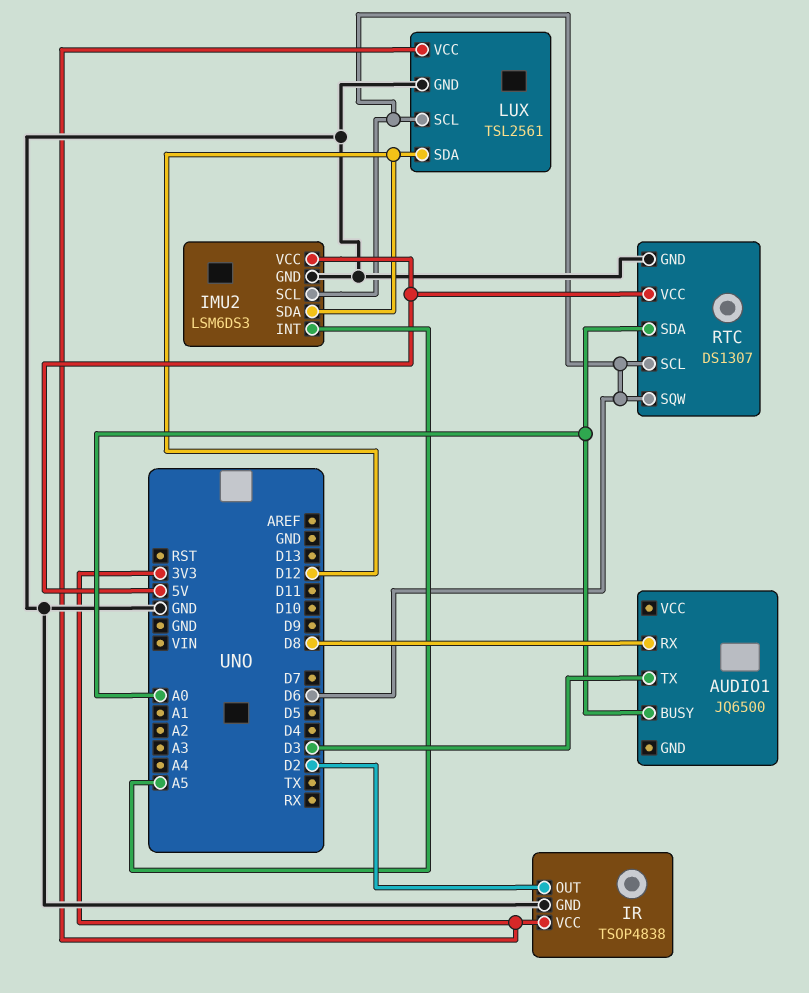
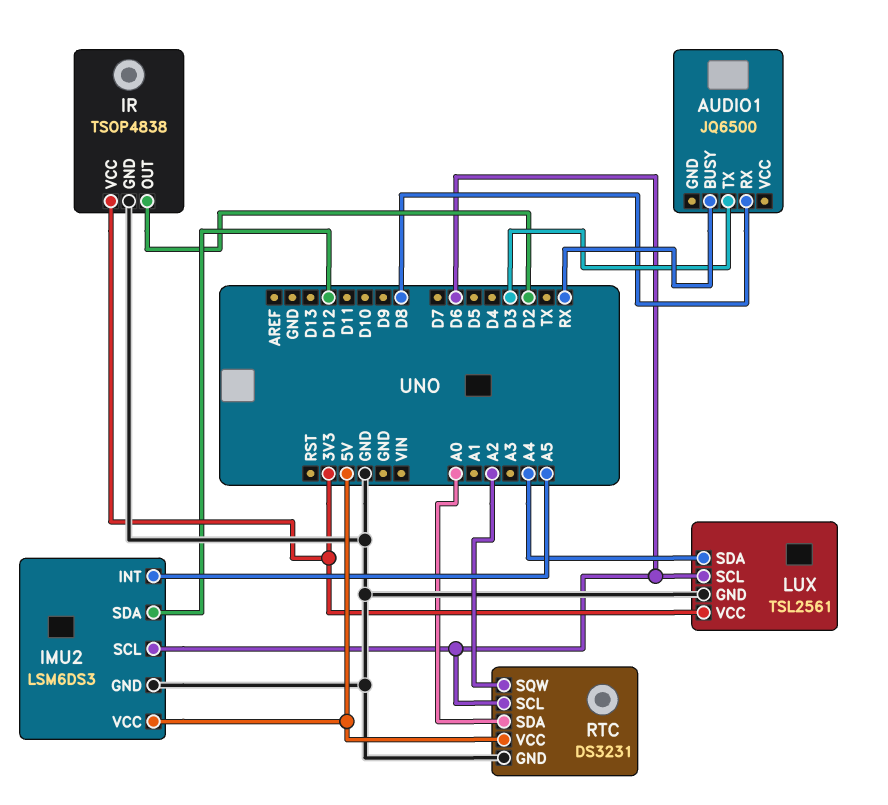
AUDIO1 pin BUSY: A0 -> RX
LUX pin SDA: D12 -> A4
RTC: DS1307 -> DS3231
RTC pin SQW: D6 -> A2

